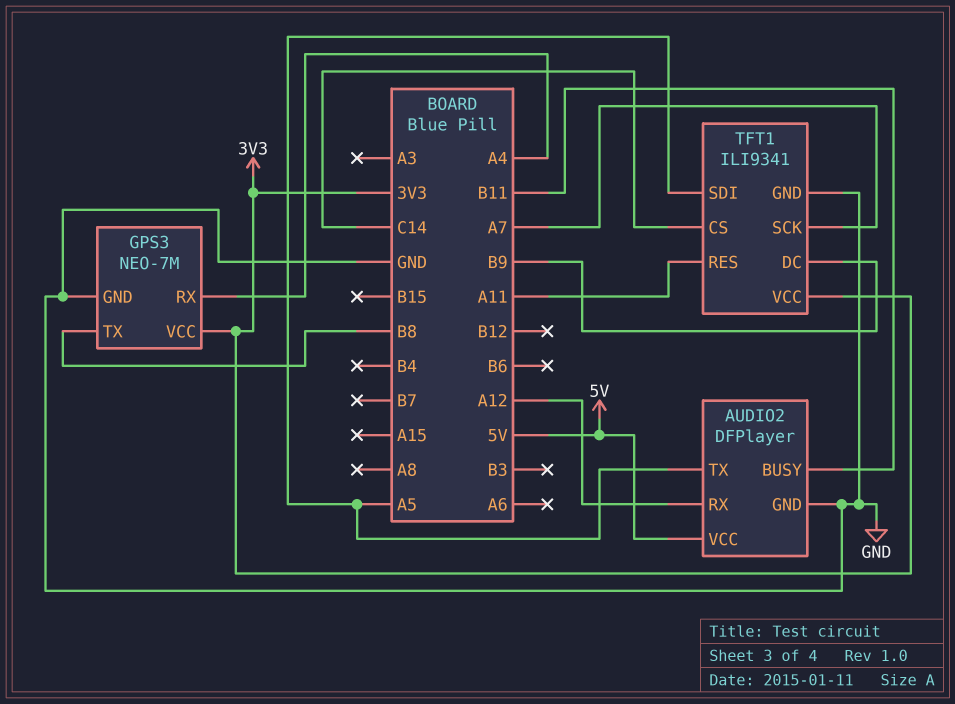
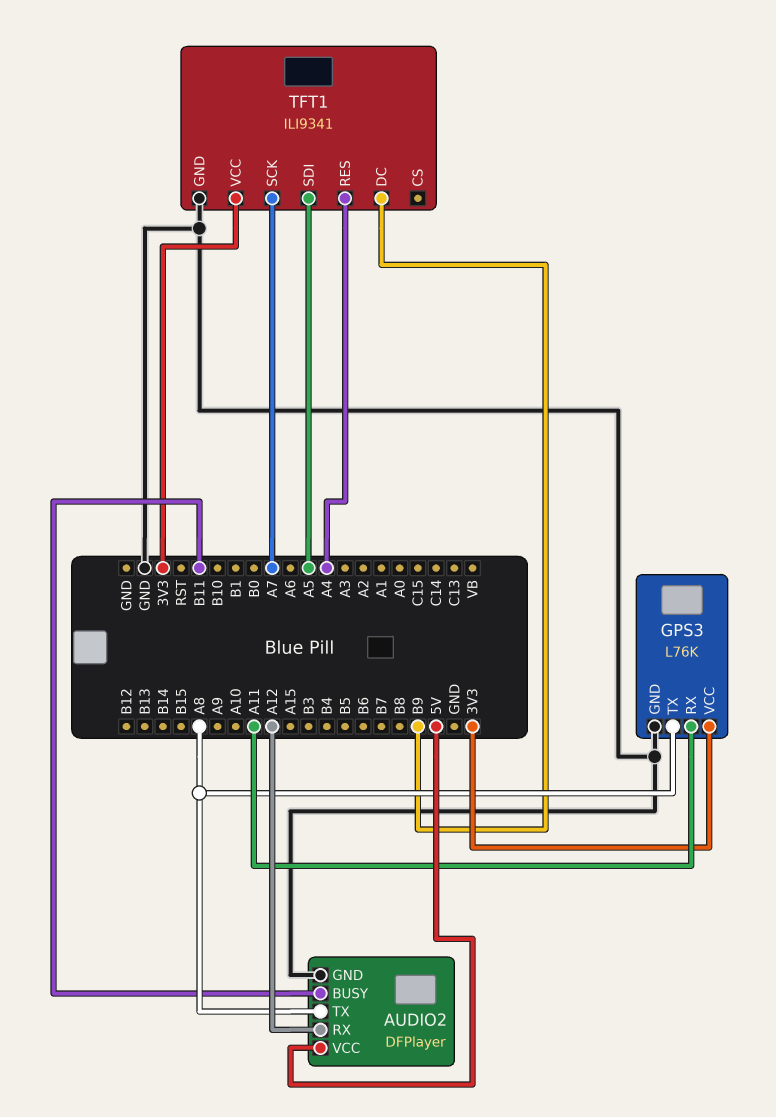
AUDIO2 pin TX: A5 -> A8
GPS3: NEO-7M -> L76K
GPS3 pin RX: A4 -> A11
GPS3 pin TX: B8 -> A8
TFT1 pin CS: C14 -> none
TFT1 pin RES: A11 -> A4

